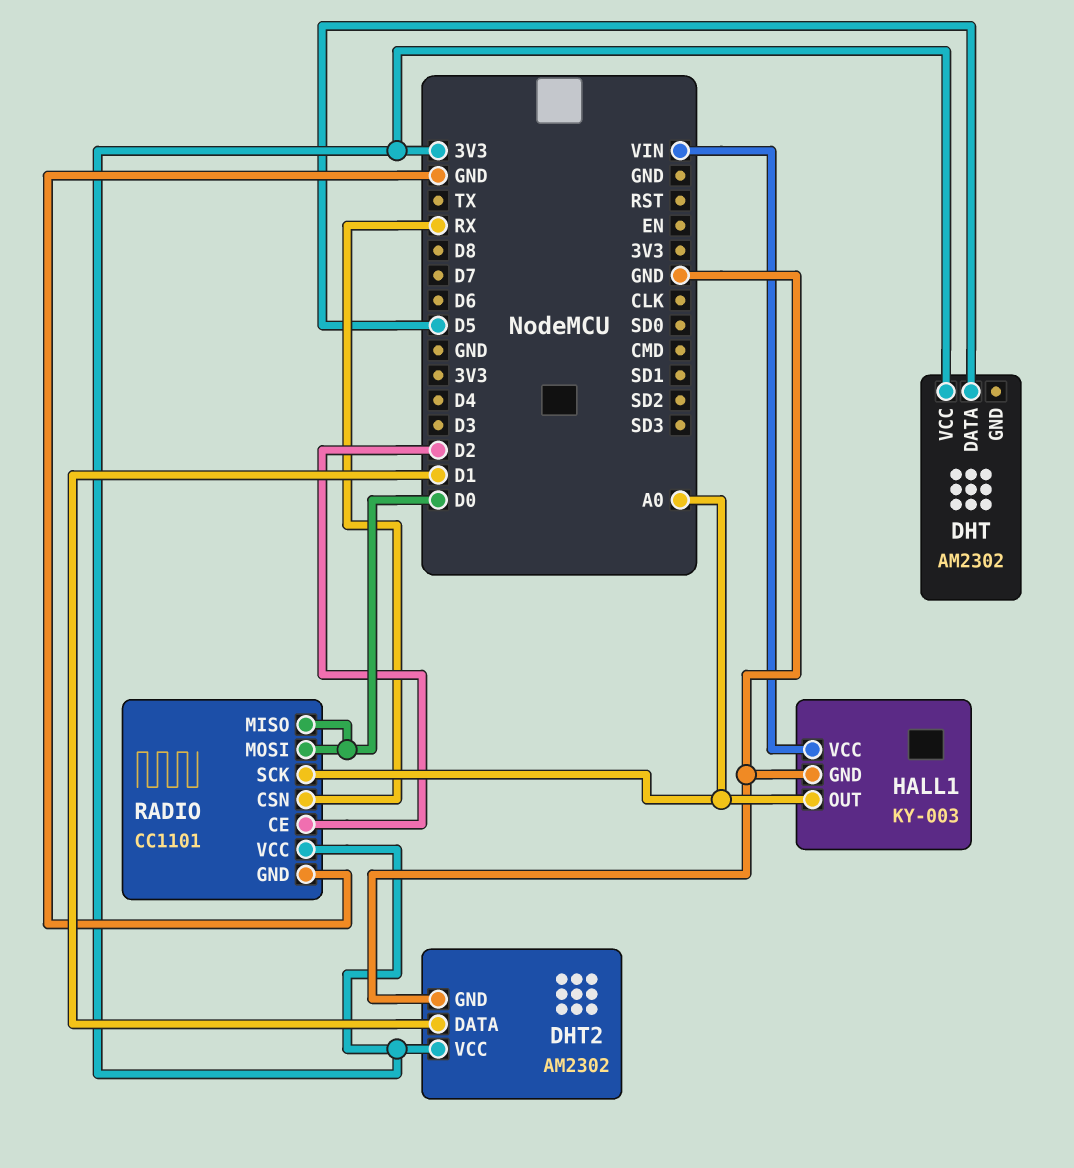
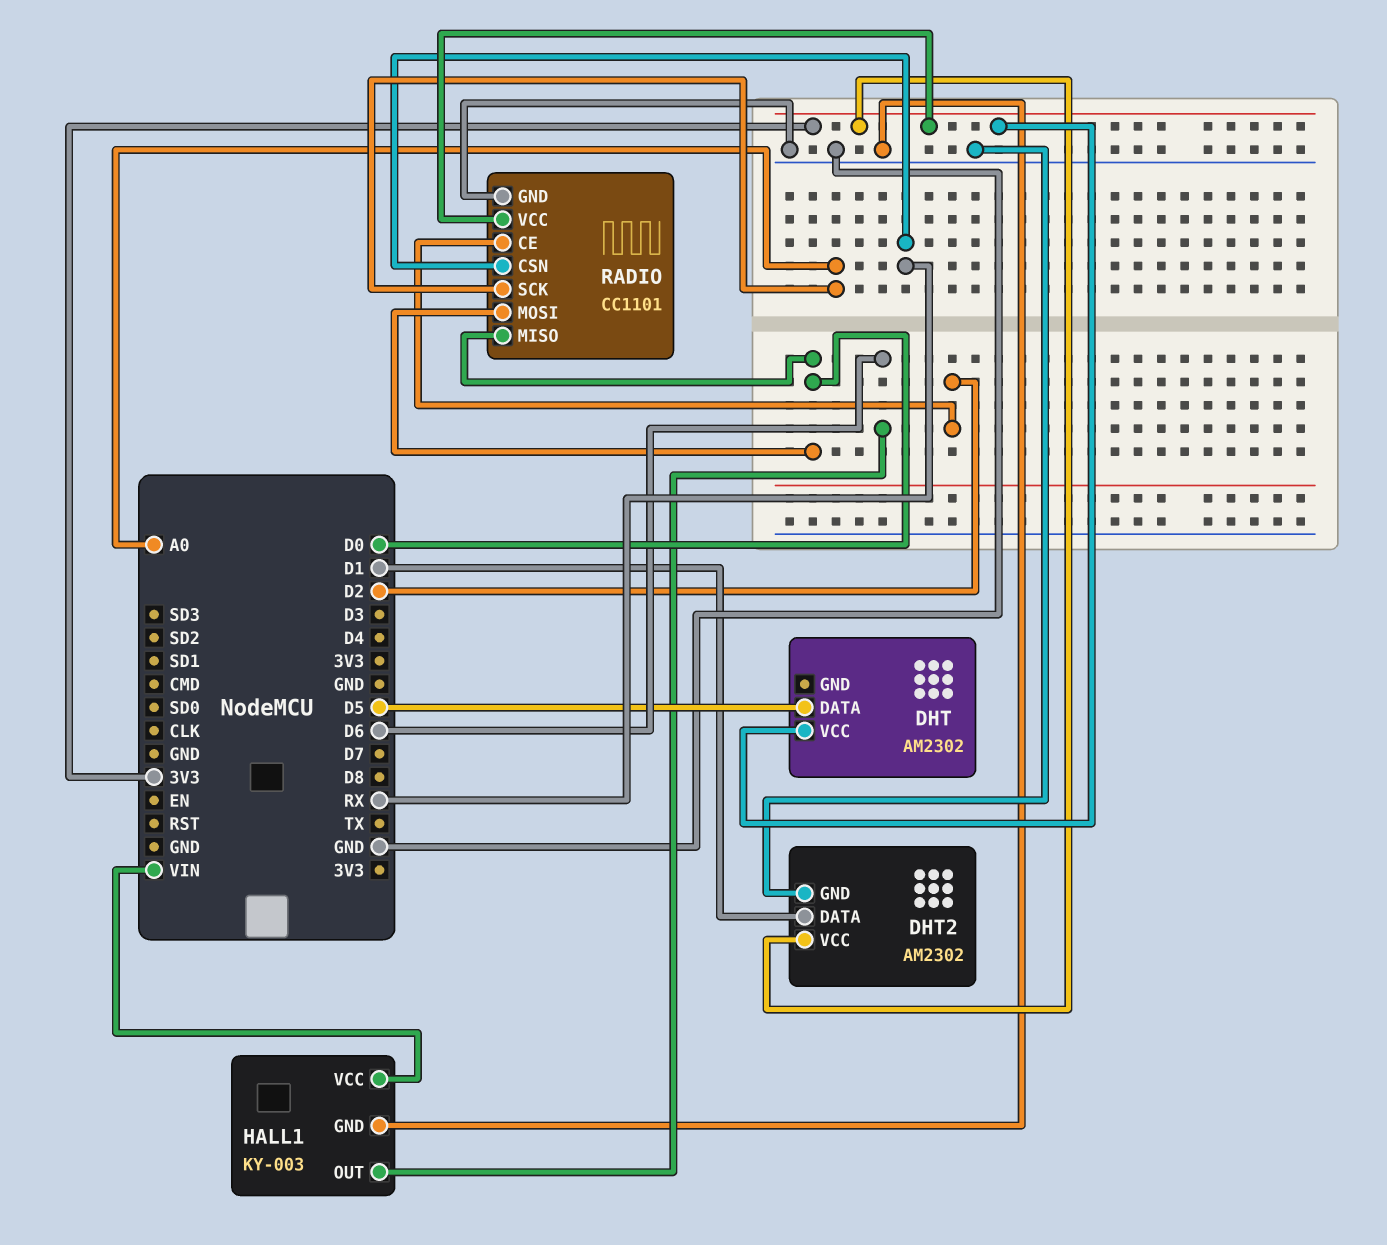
HALL1 pin OUT: A0 -> D6

